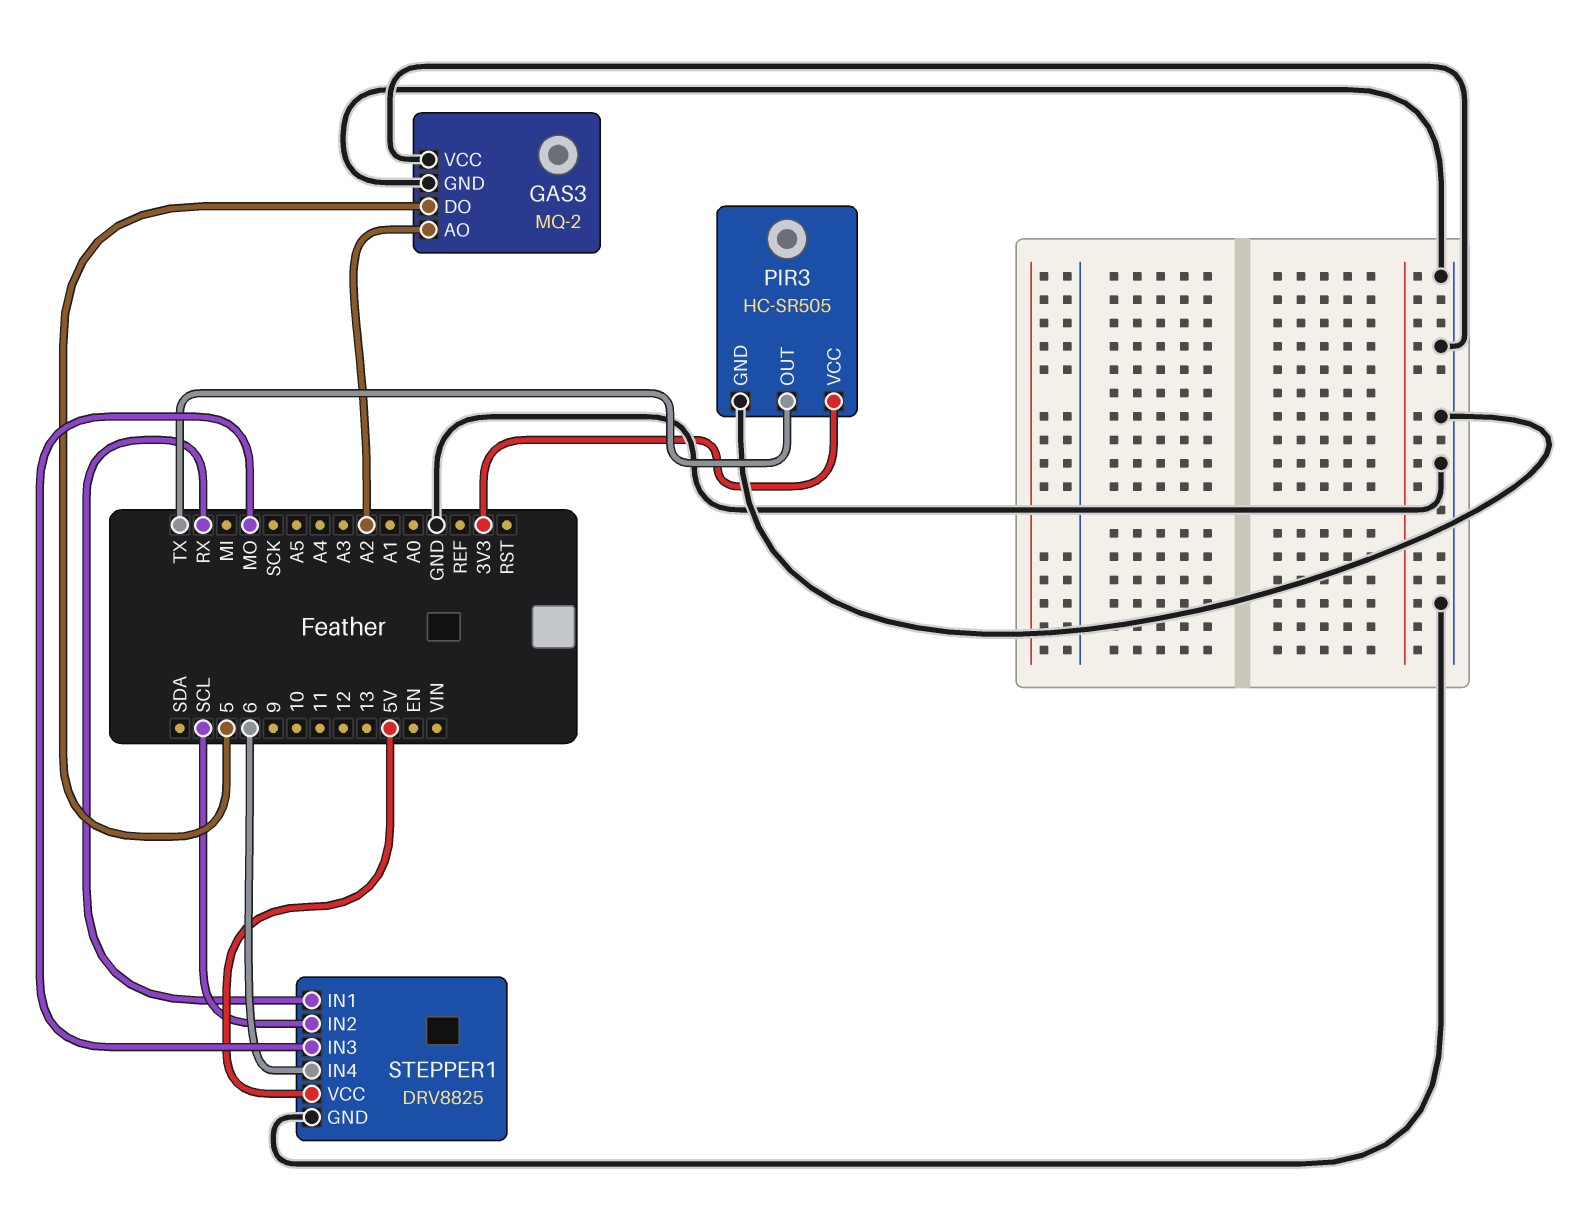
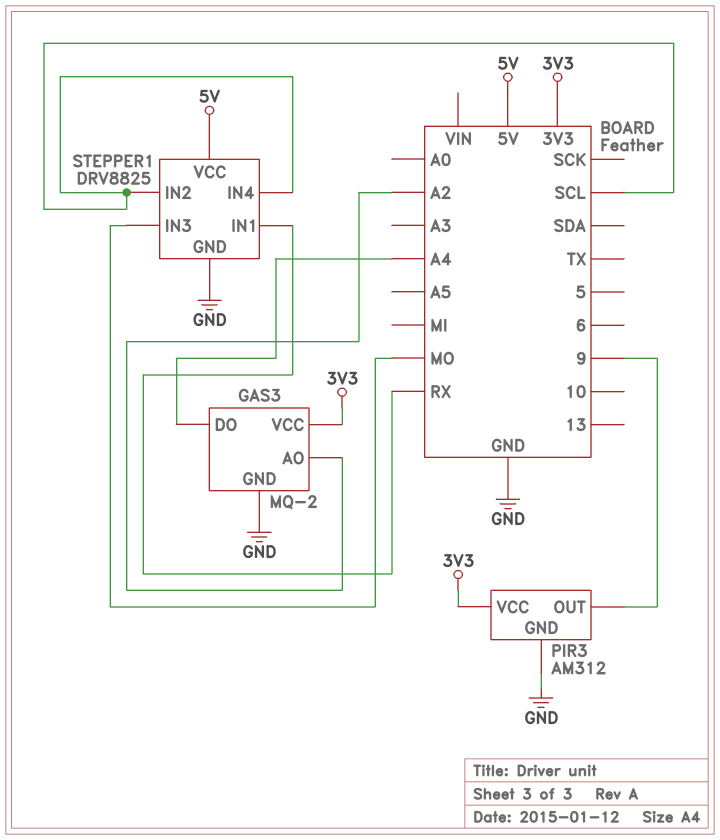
GAS3 pin DO: 5 -> A4
GAS3 pin VCC: GND -> 3V3
PIR3: HC-SR505 -> AM312
PIR3 pin OUT: TX -> 9
STEPPER1 pin IN4: 6 -> SCL

